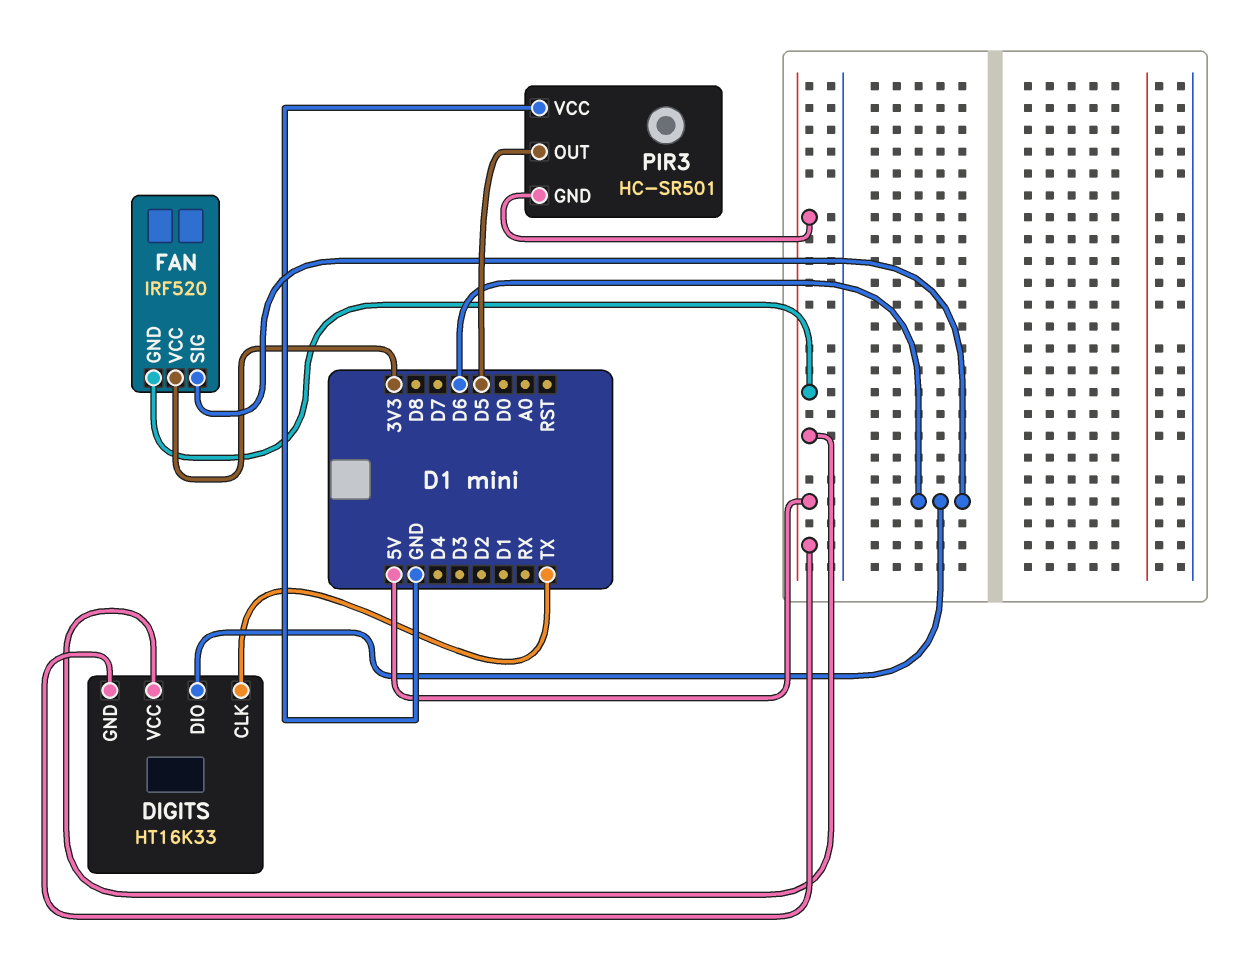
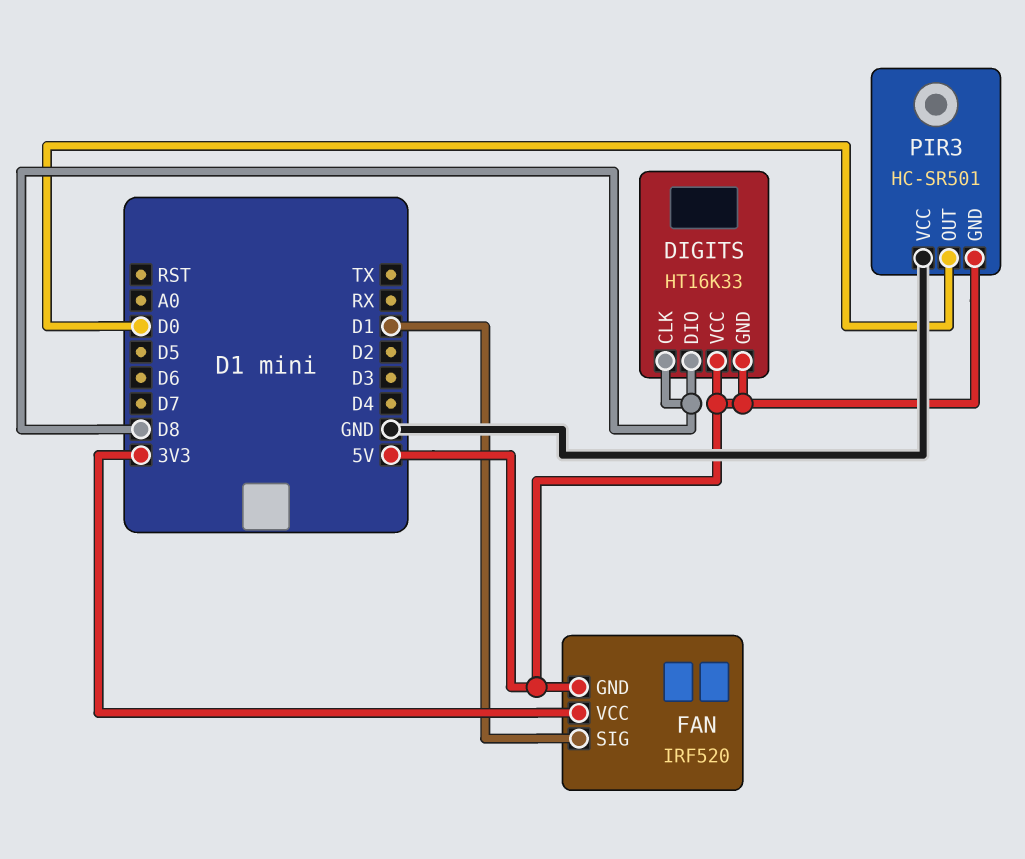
DIGITS pin CLK: TX -> D8
DIGITS pin DIO: D6 -> D8
FAN pin SIG: D6 -> D1
PIR3 pin OUT: D5 -> D0

